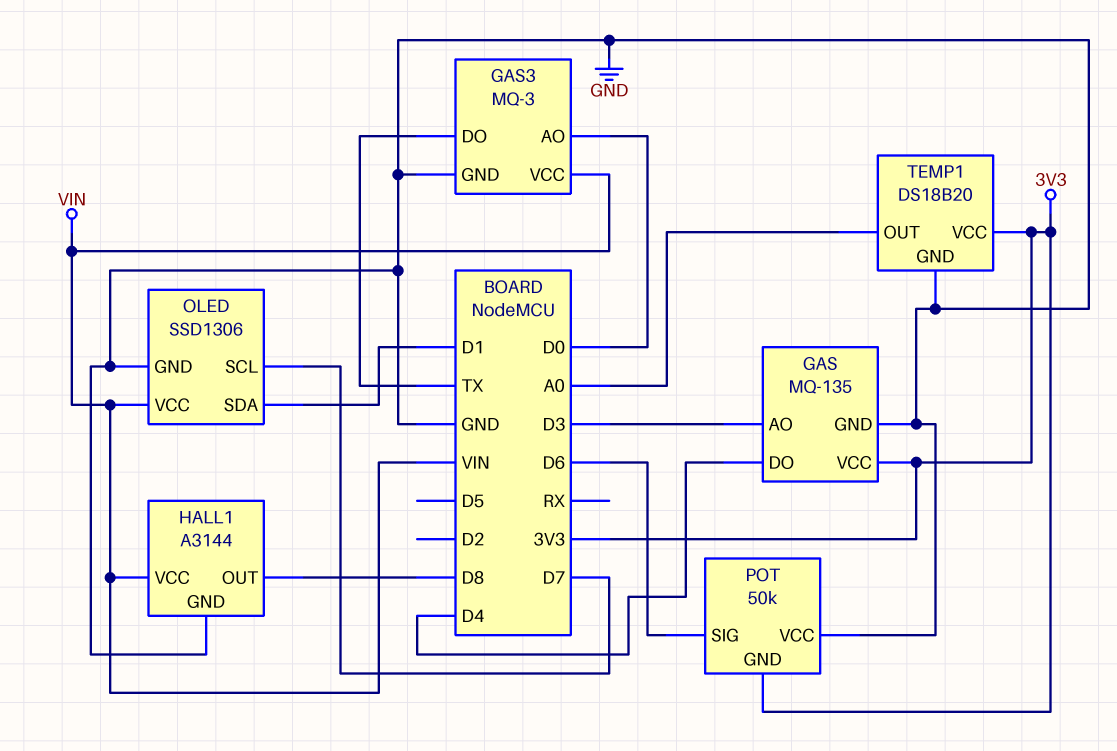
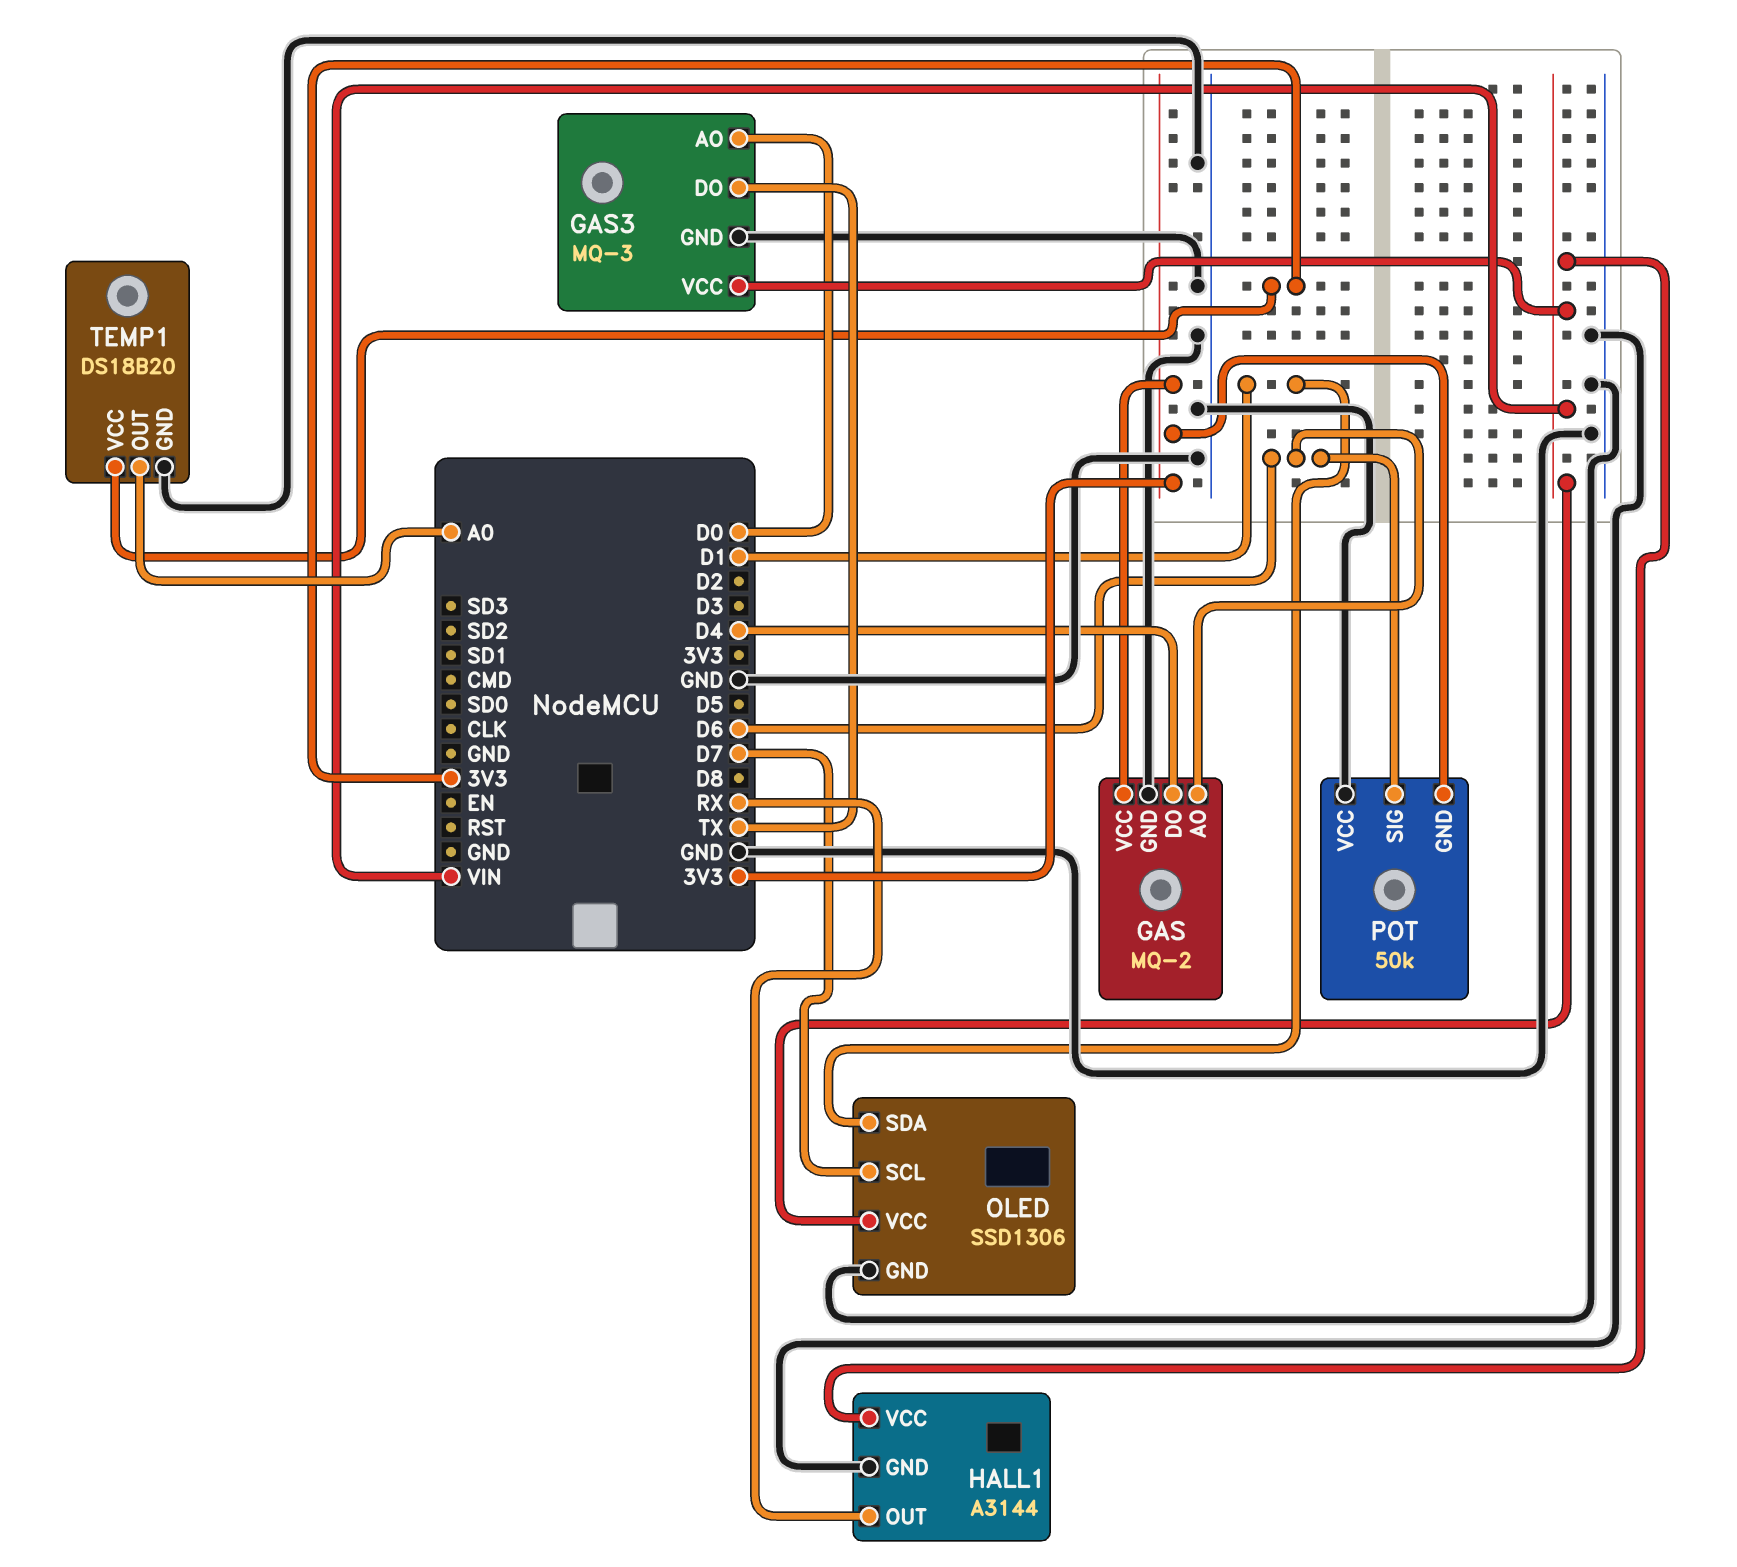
GAS: MQ-135 -> MQ-2
GAS pin AO: D3 -> D6
HALL1 pin OUT: D8 -> RX

